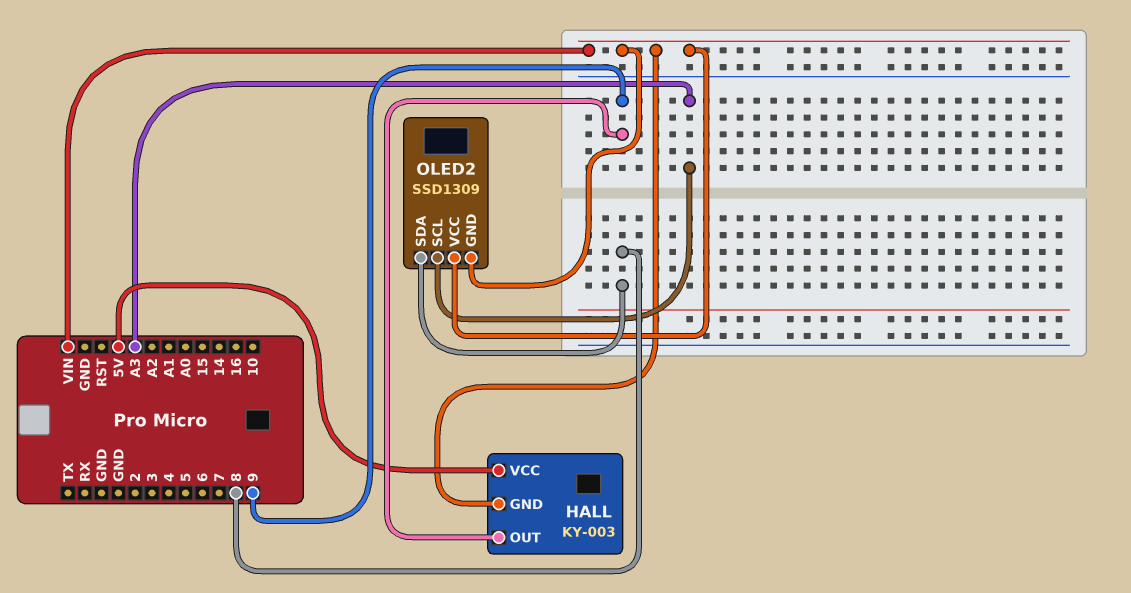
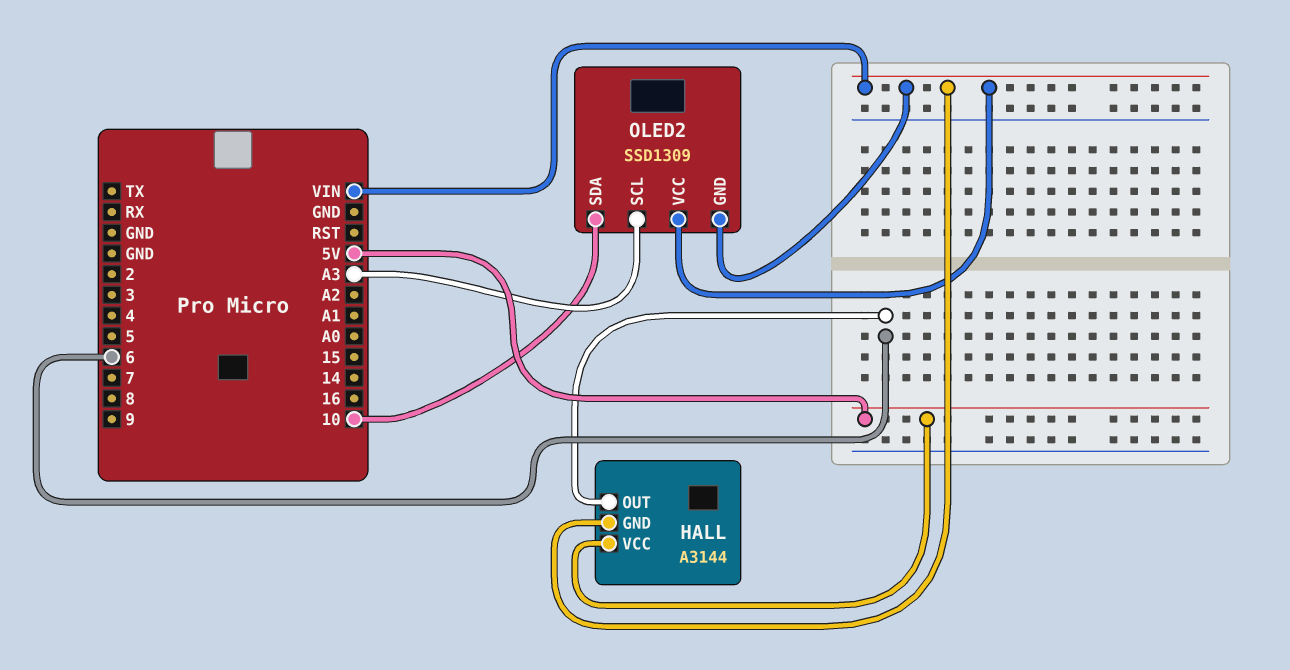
HALL: KY-003 -> A3144
HALL pin OUT: 9 -> 6
OLED2 pin SDA: 8 -> 10

